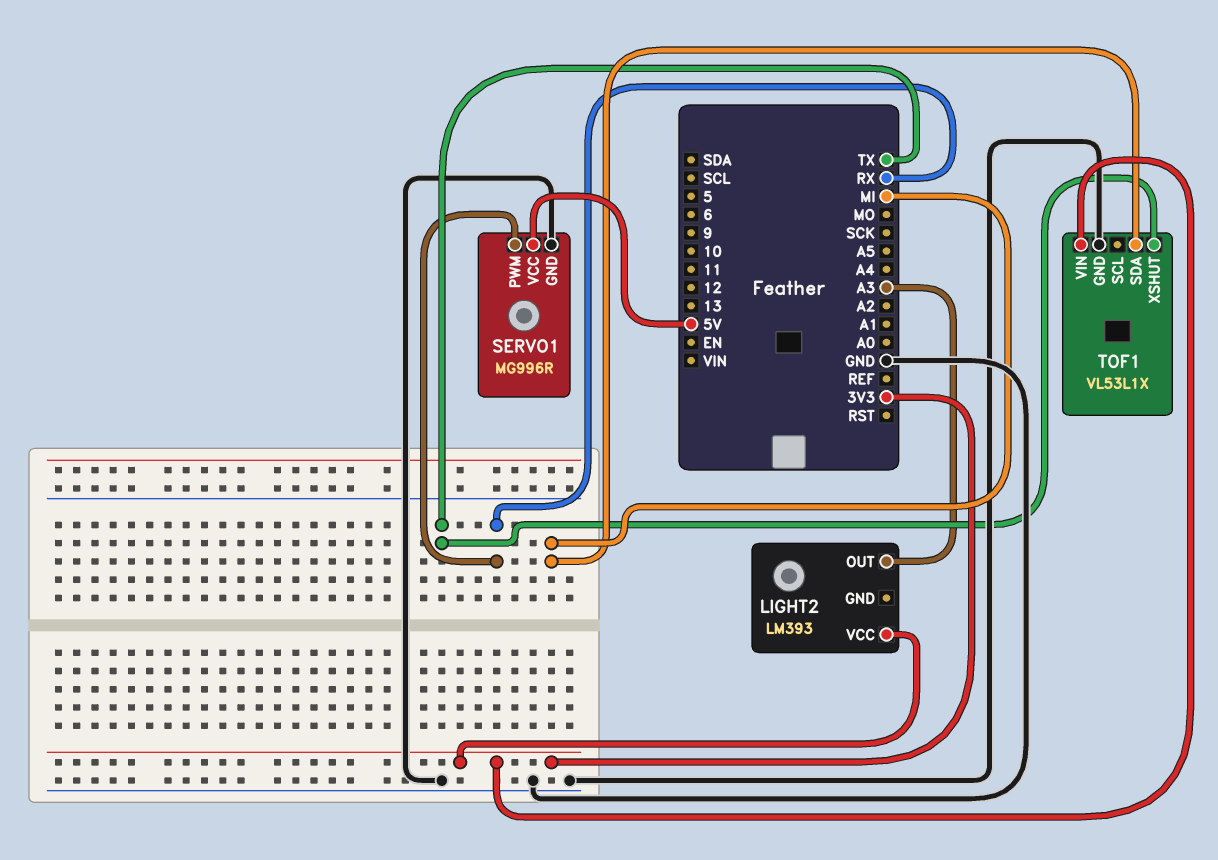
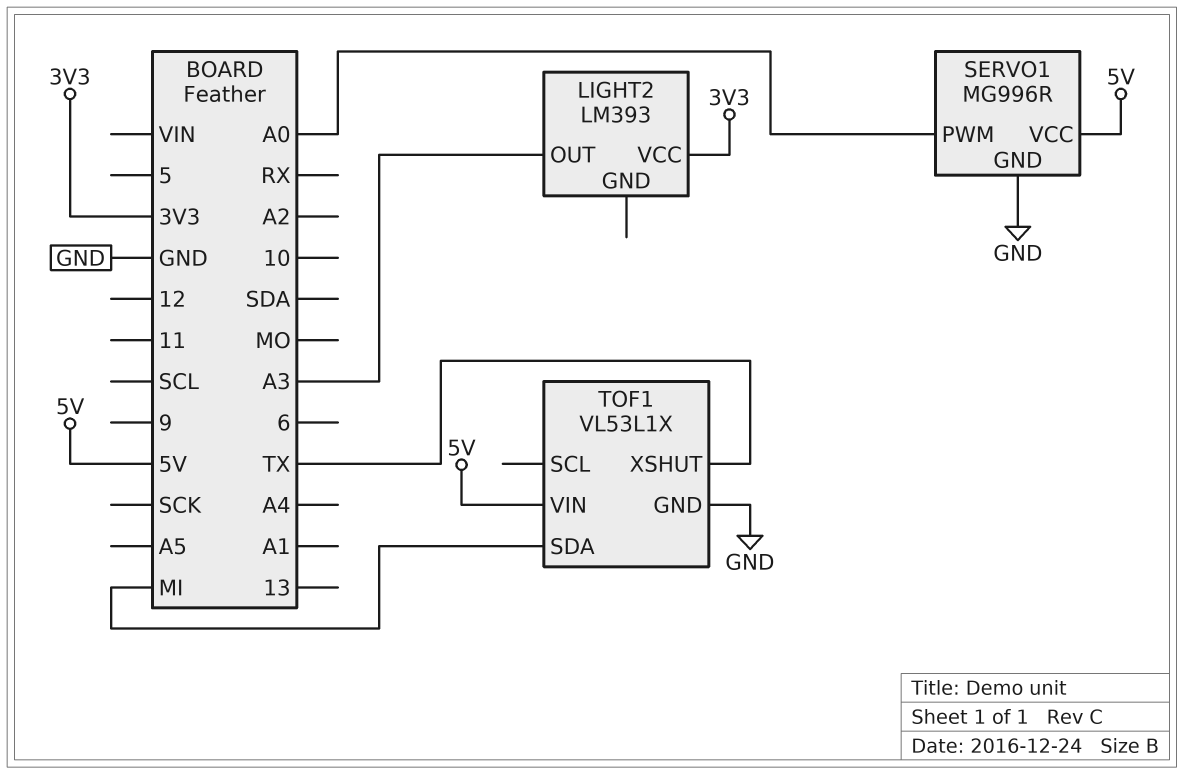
SERVO1 pin PWM: RX -> A0
TOF1 pin VIN: 3V3 -> 5V

